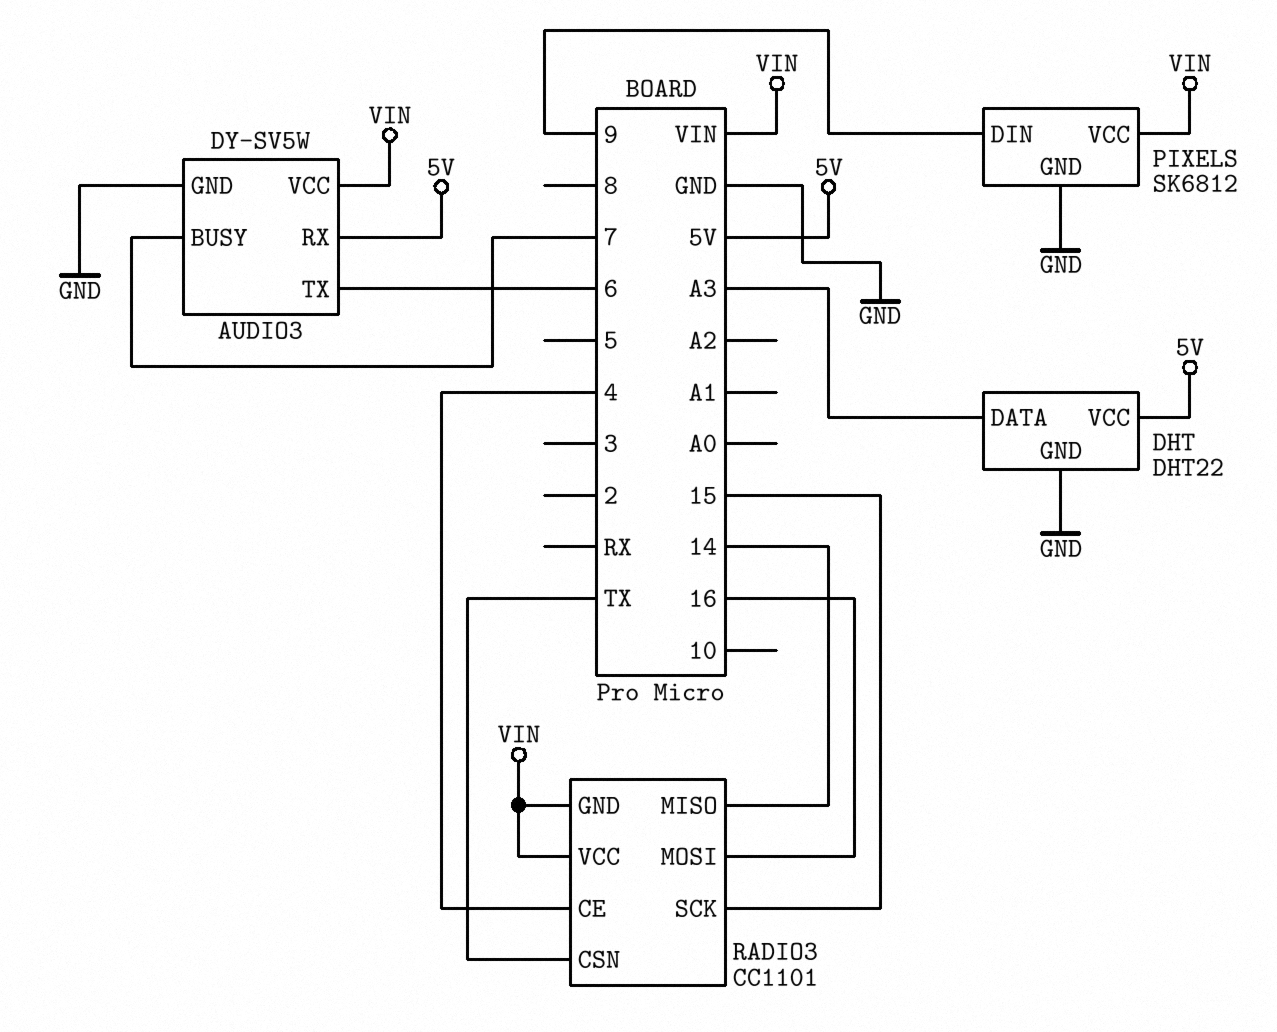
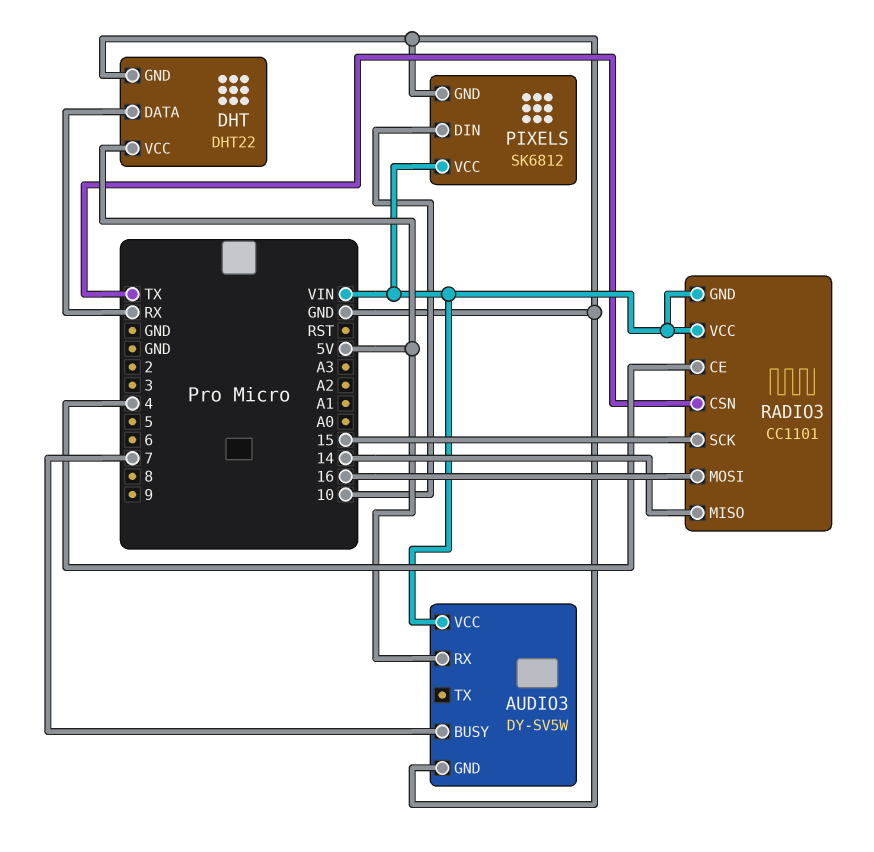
AUDIO3 pin TX: 6 -> none
DHT pin DATA: A3 -> RX
PIXELS pin DIN: 9 -> 10

